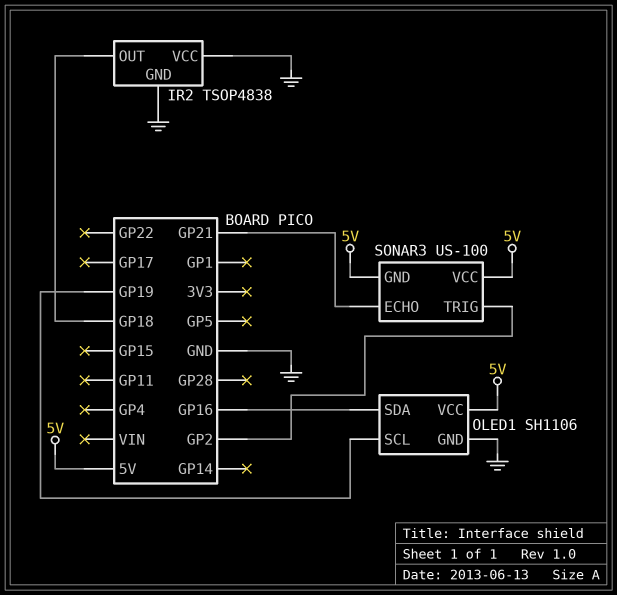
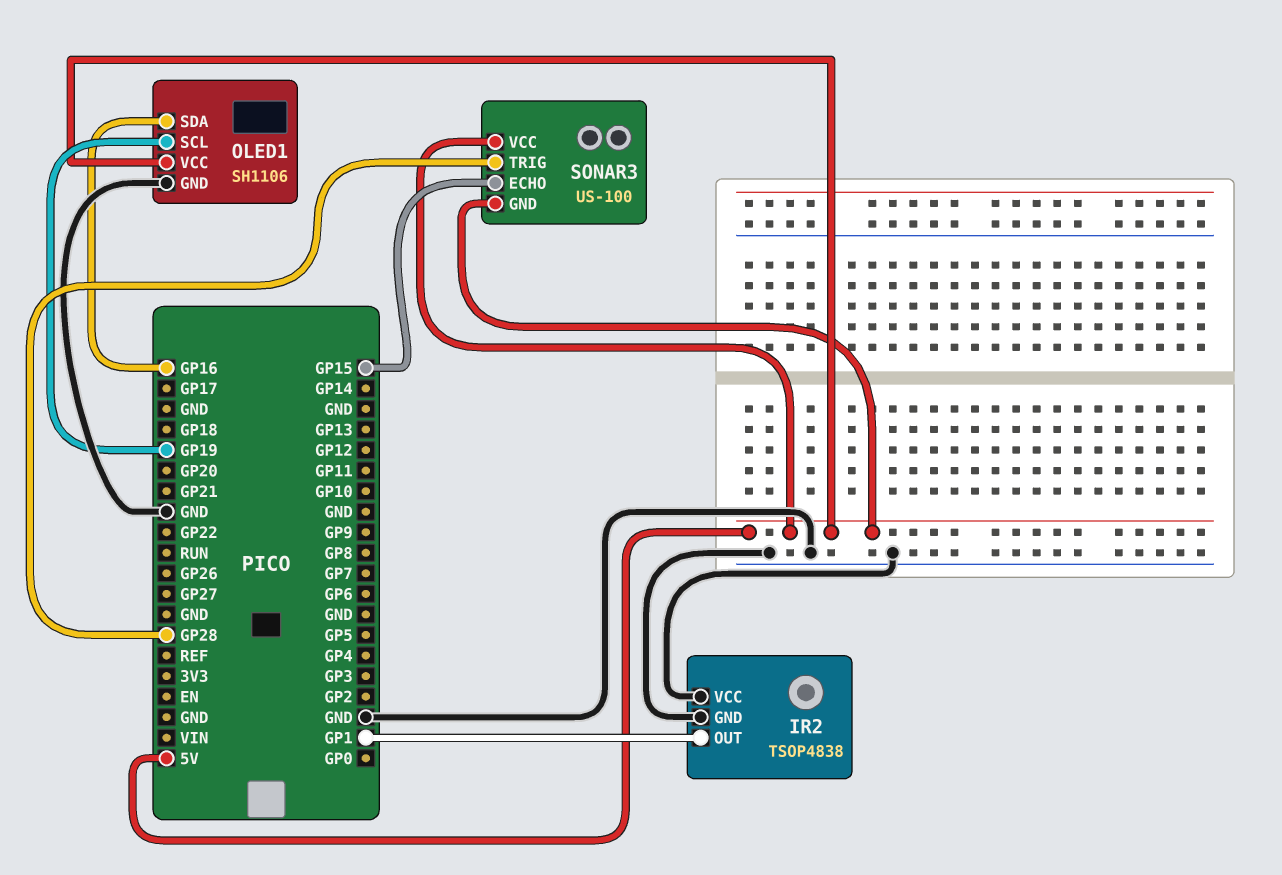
IR2 pin OUT: GP18 -> GP1
SONAR3 pin ECHO: GP21 -> GP15
SONAR3 pin TRIG: GP2 -> GP28

